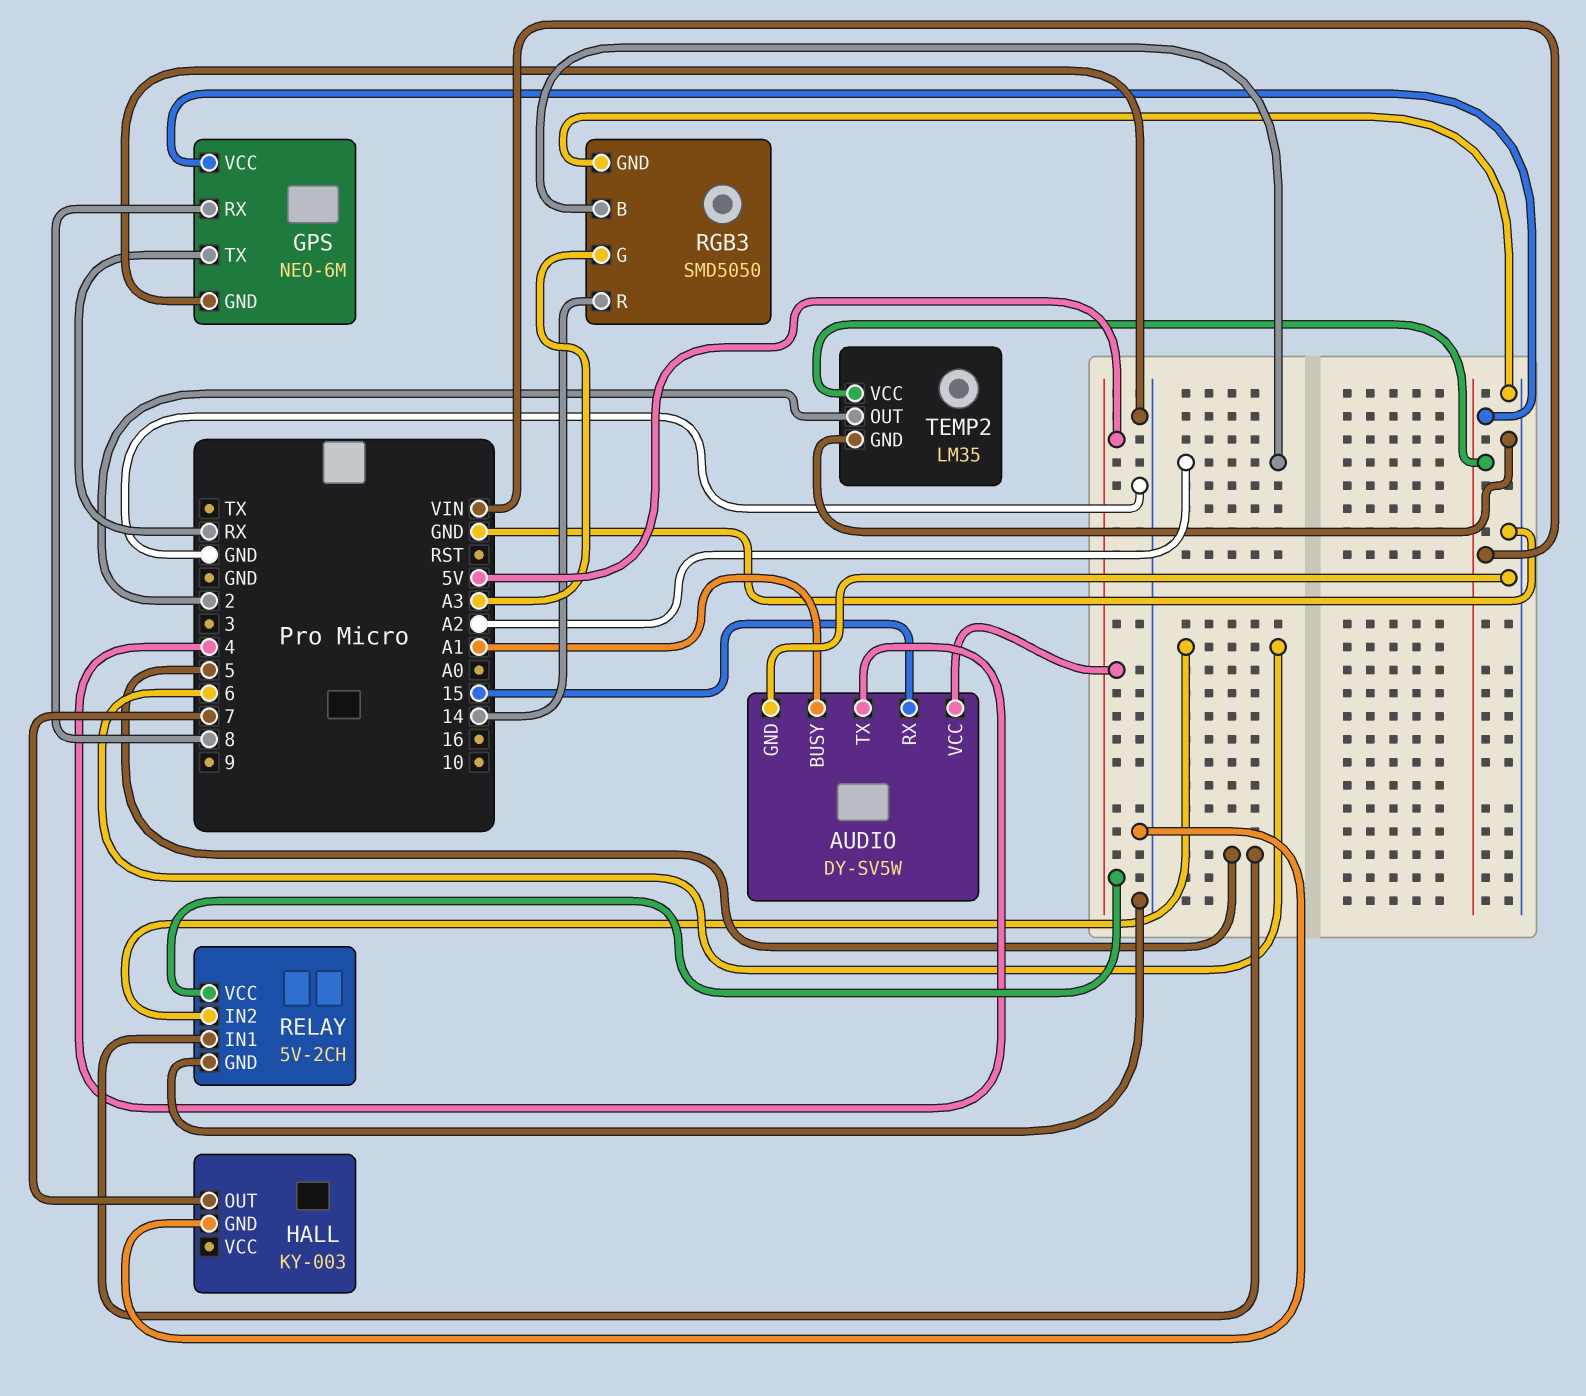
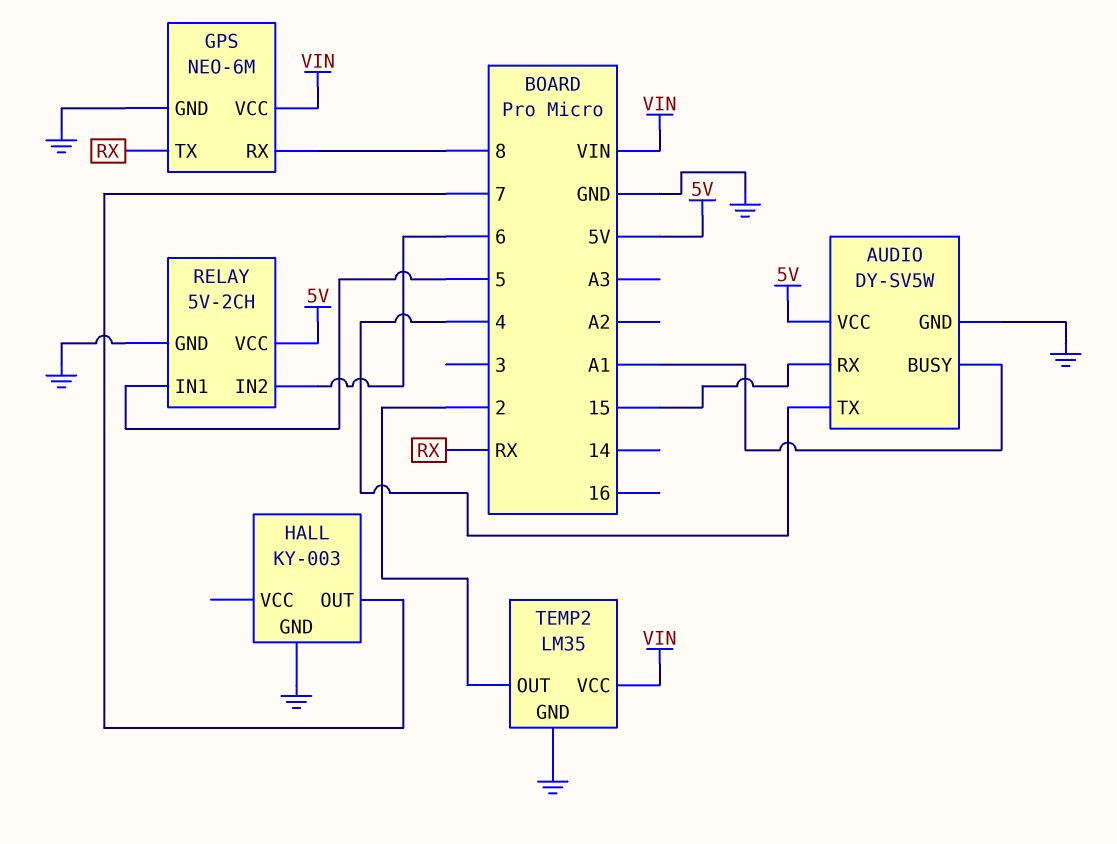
RGB3: SMD5050 -> none
RGB3 pin B: A2 -> none
RGB3 pin G: A3 -> none
RGB3 pin GND: GND -> none
RGB3 pin R: 14 -> none

